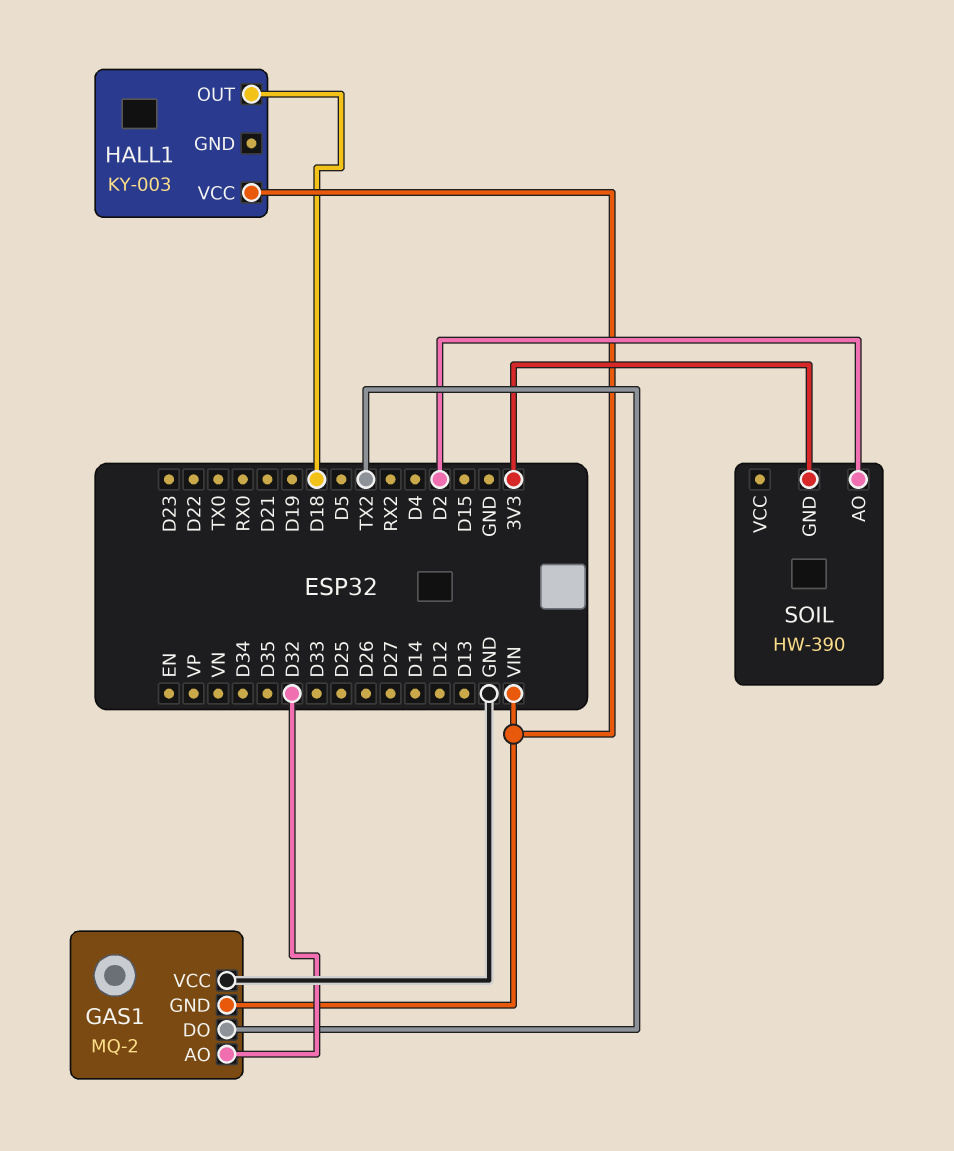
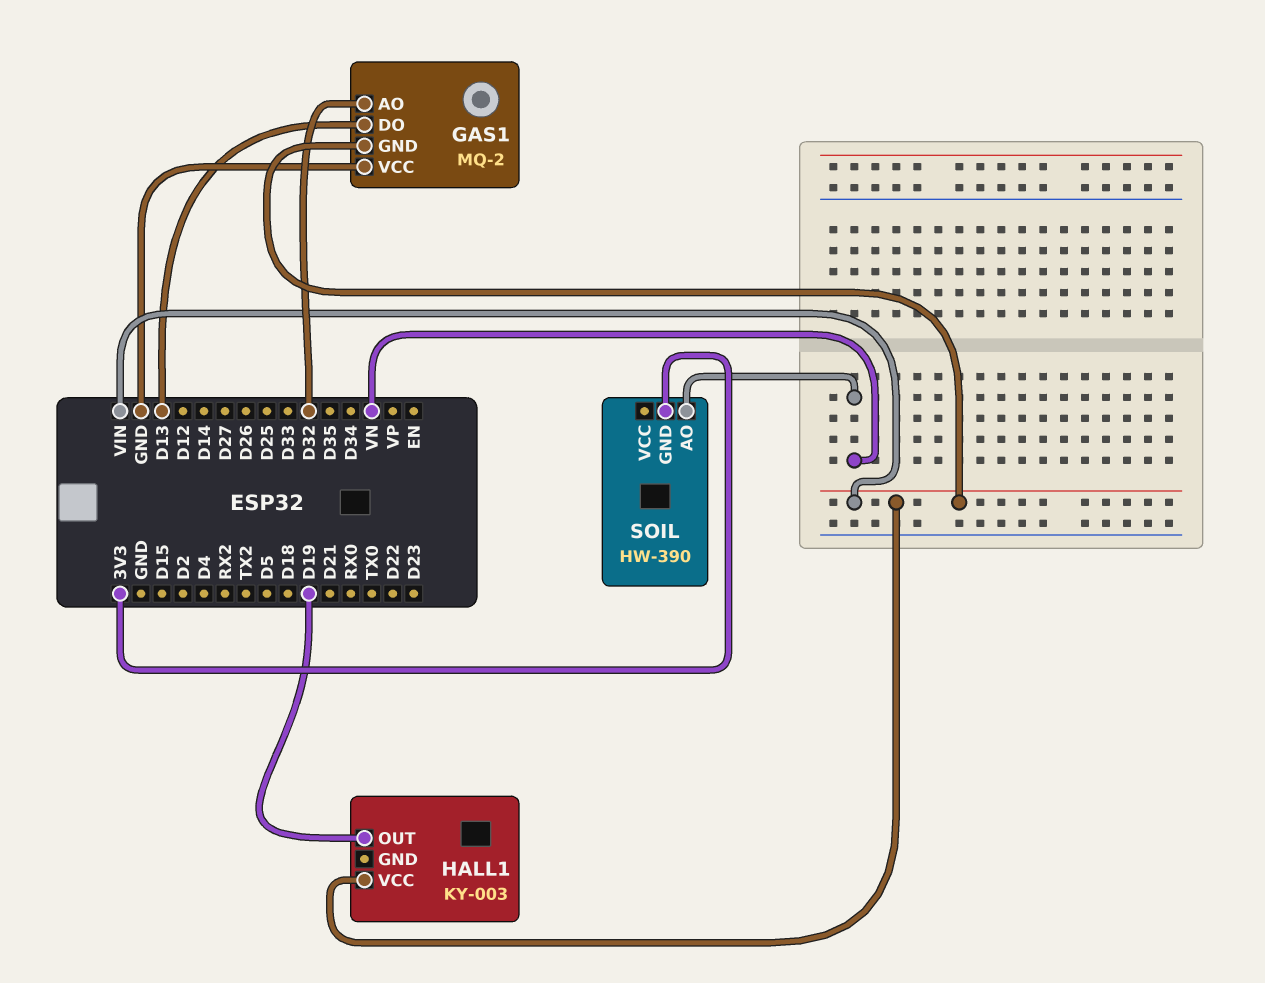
GAS1 pin DO: TX2 -> D13
HALL1 pin OUT: D18 -> D19
SOIL pin AO: D2 -> VN

